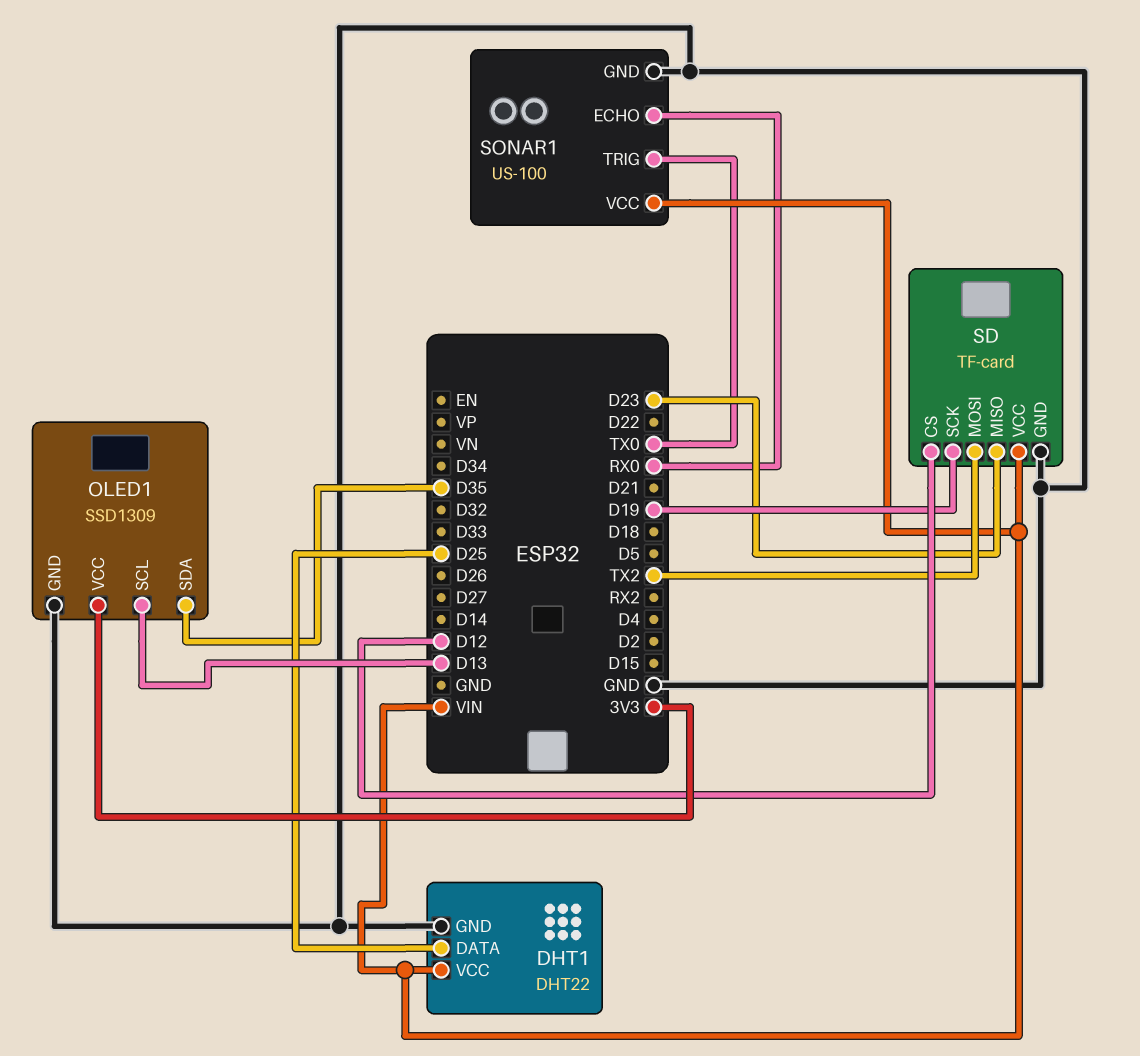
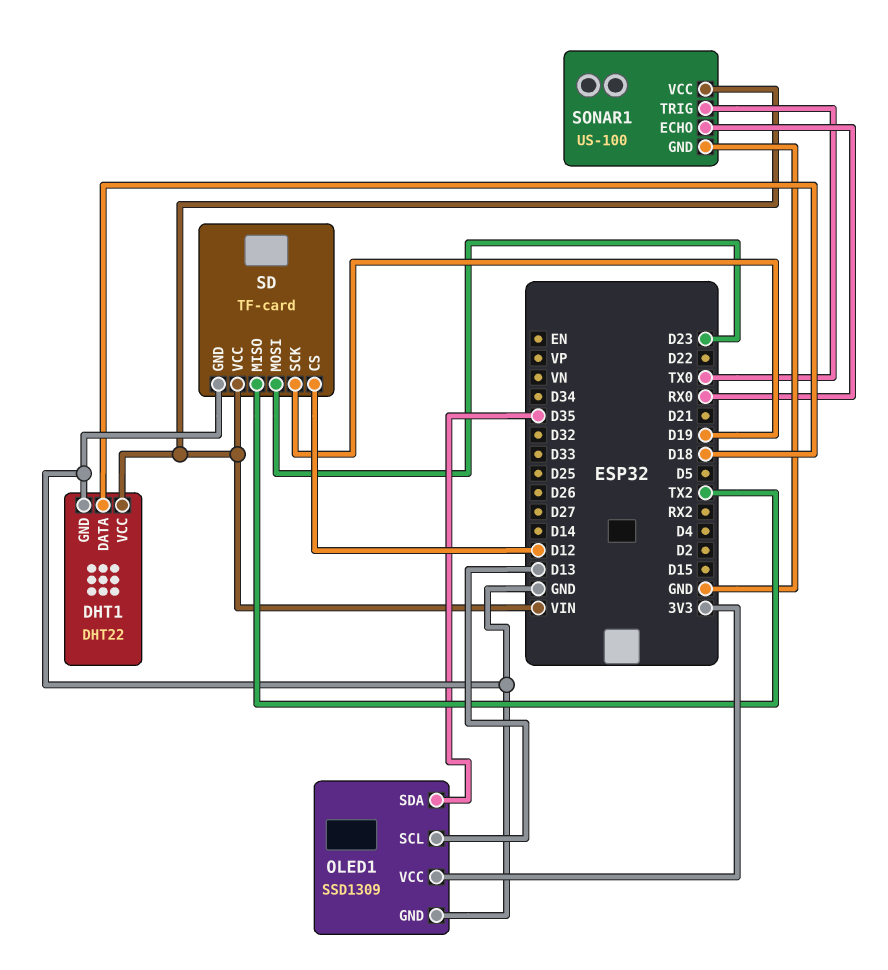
DHT1 pin DATA: D25 -> D18
SD pin MISO: D23 -> TX2
SD pin MOSI: TX2 -> D23

